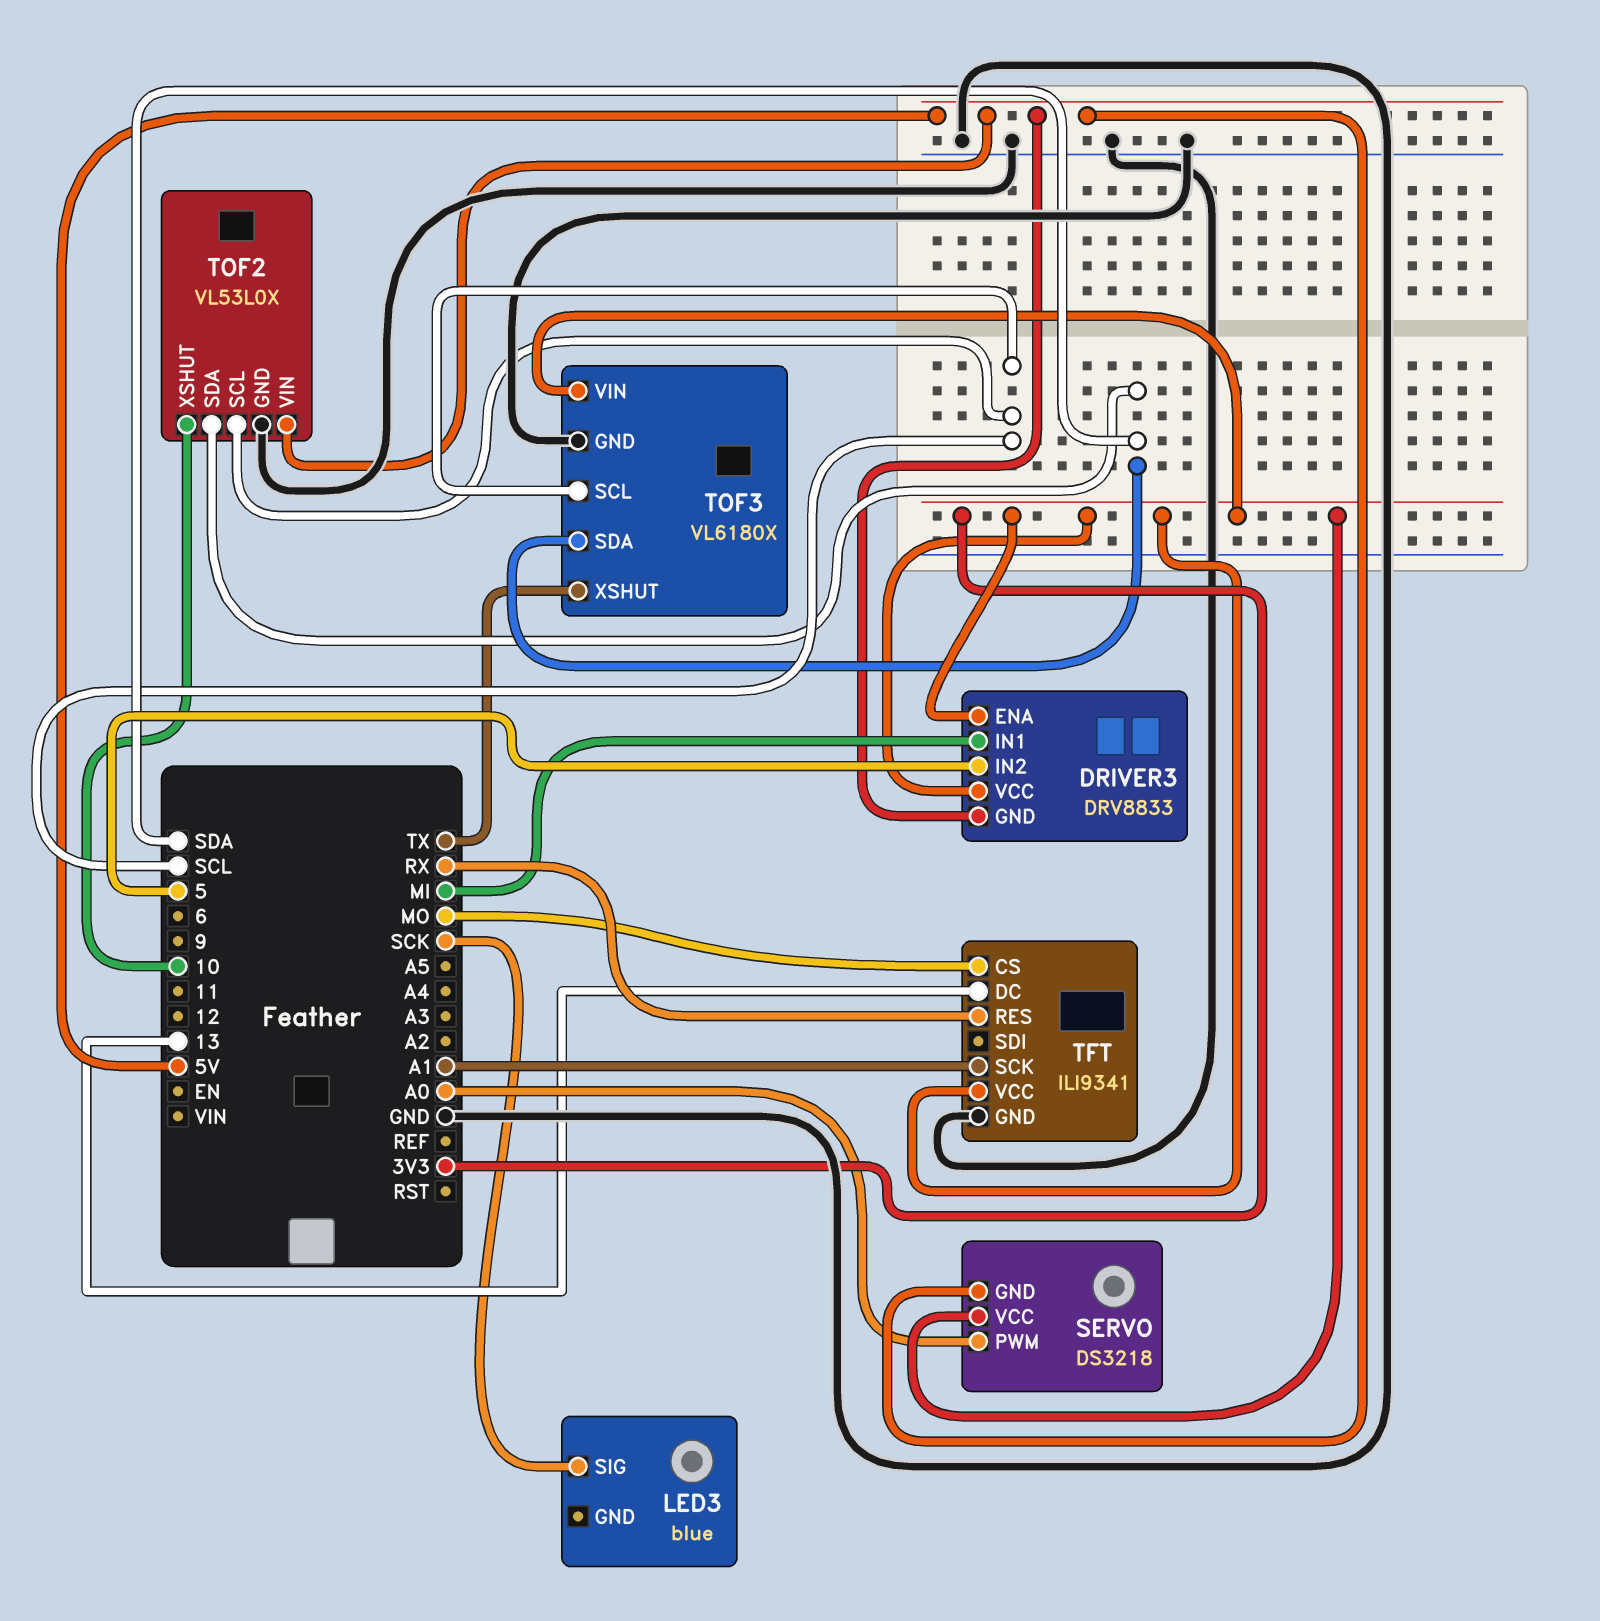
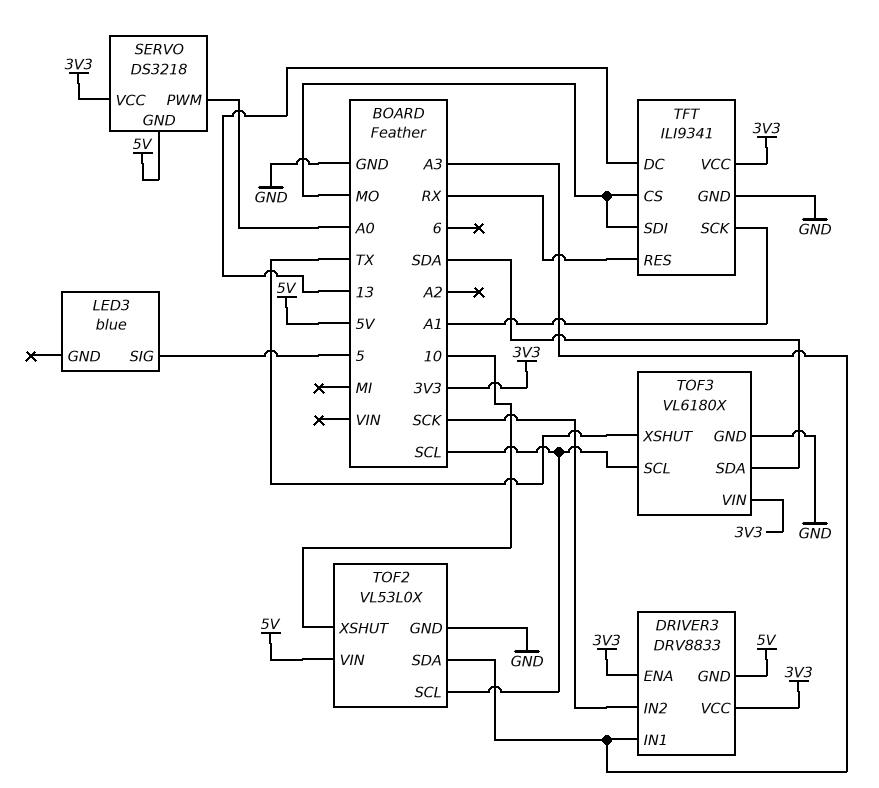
DRIVER3 pin IN1: MI -> A3
DRIVER3 pin IN2: 5 -> SCK
LED3 pin SIG: SCK -> 5
TFT pin SDI: none -> MO
TOF2 pin SDA: SDA -> A3

